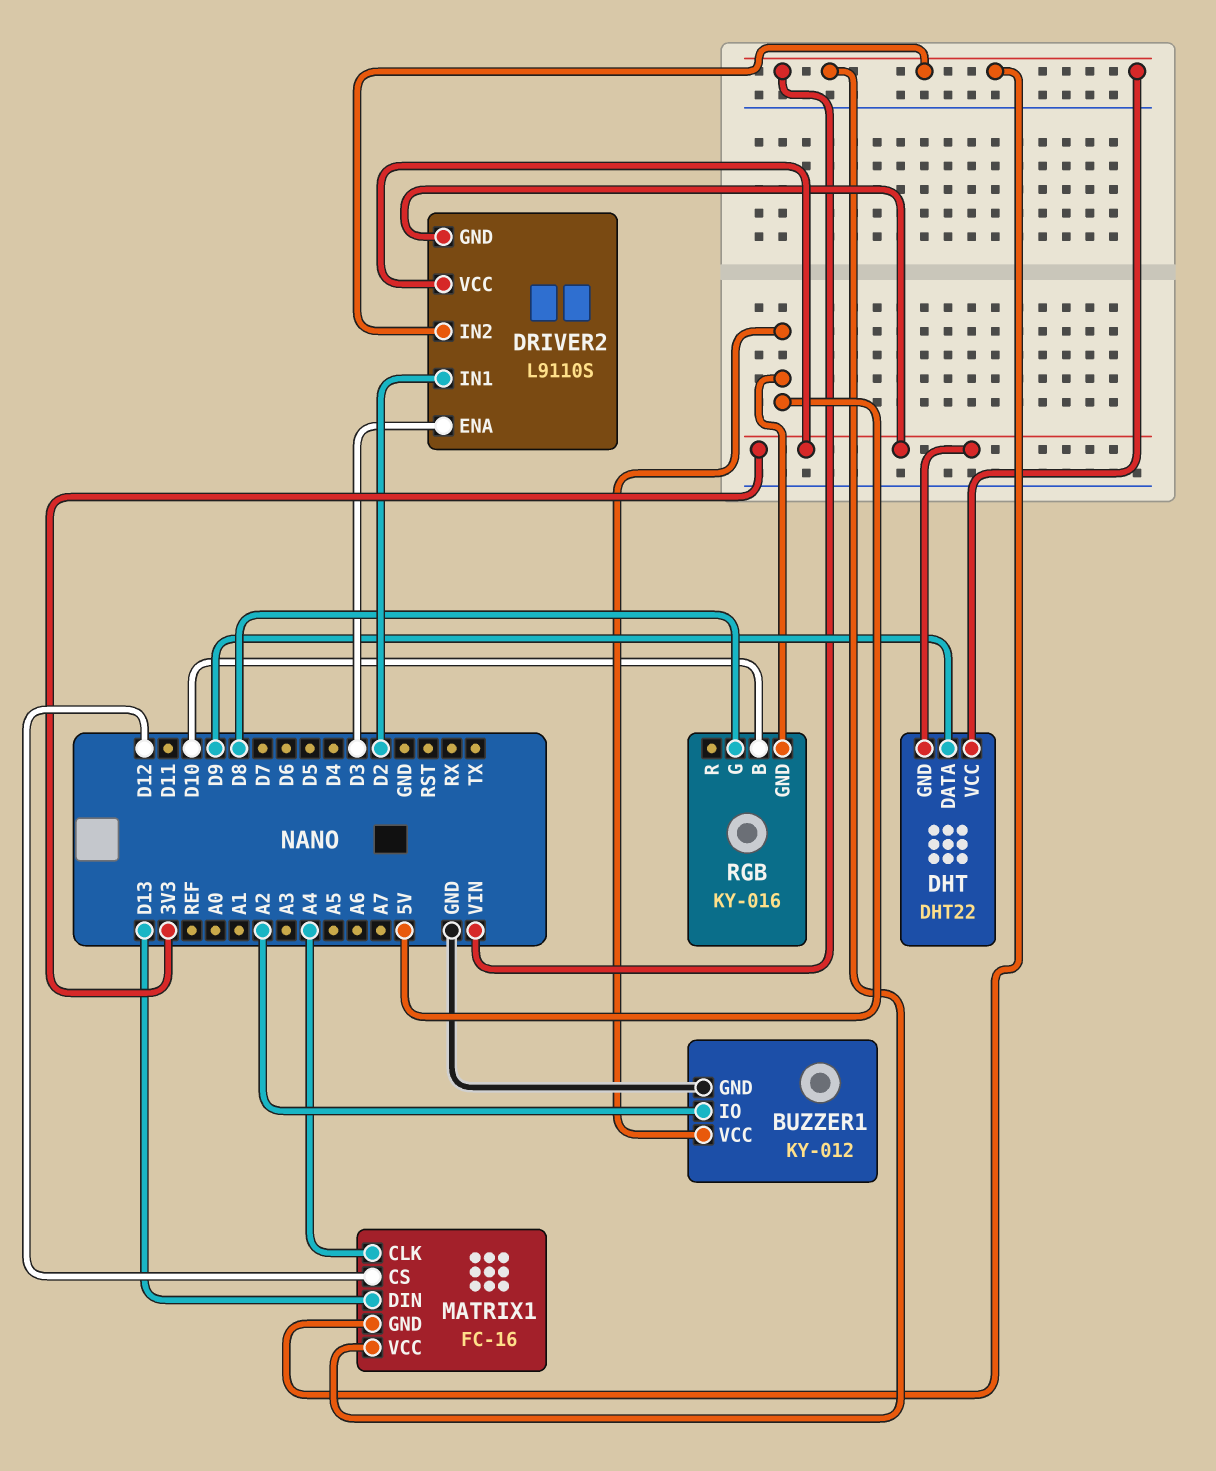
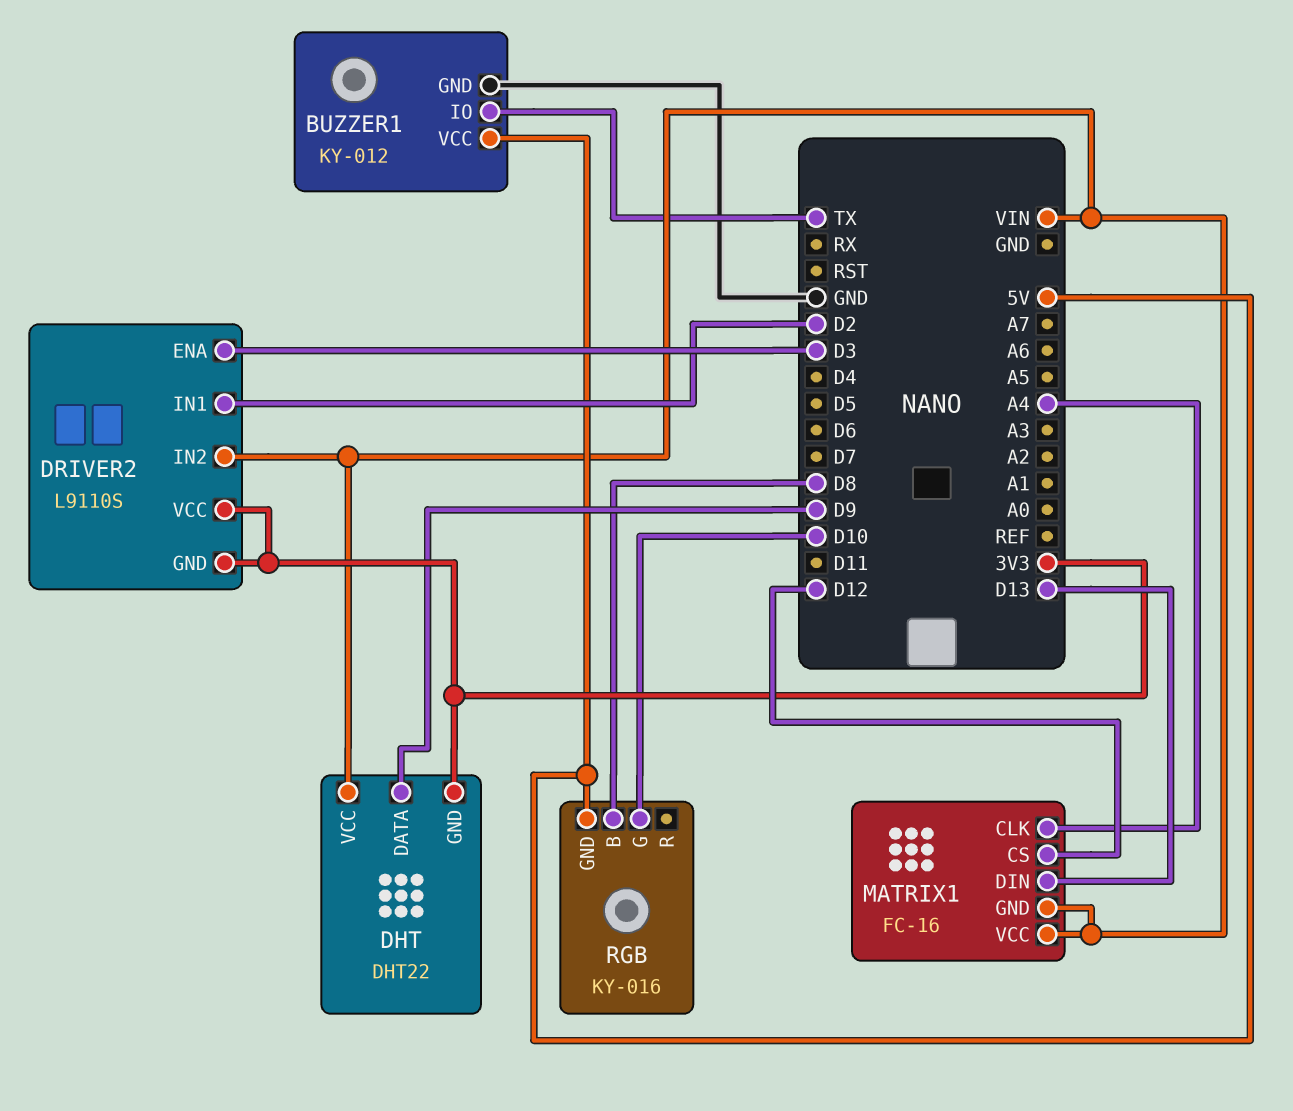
BUZZER1 pin IO: A2 -> TX
RGB pin B: D10 -> D8
RGB pin G: D8 -> D10

